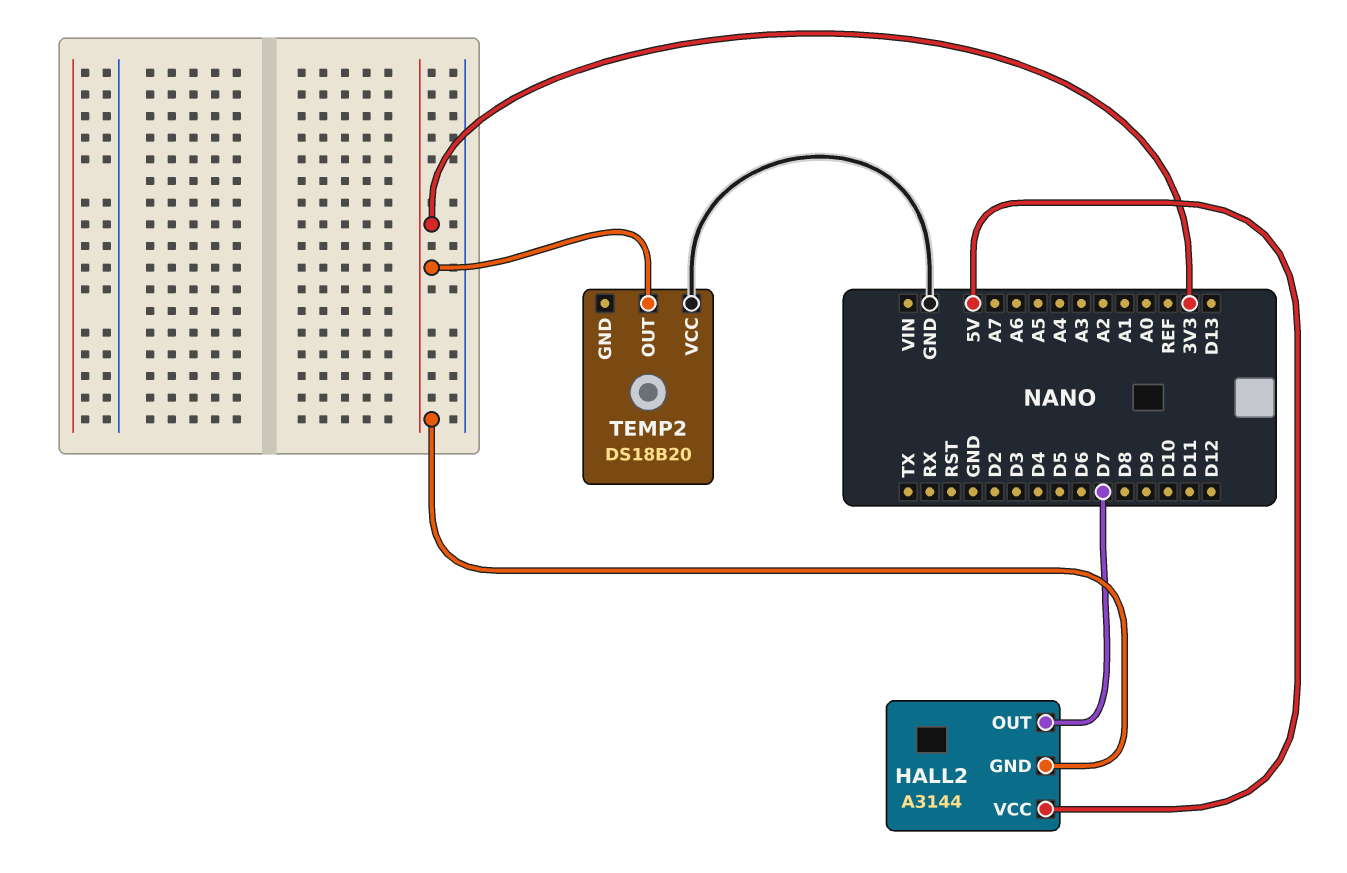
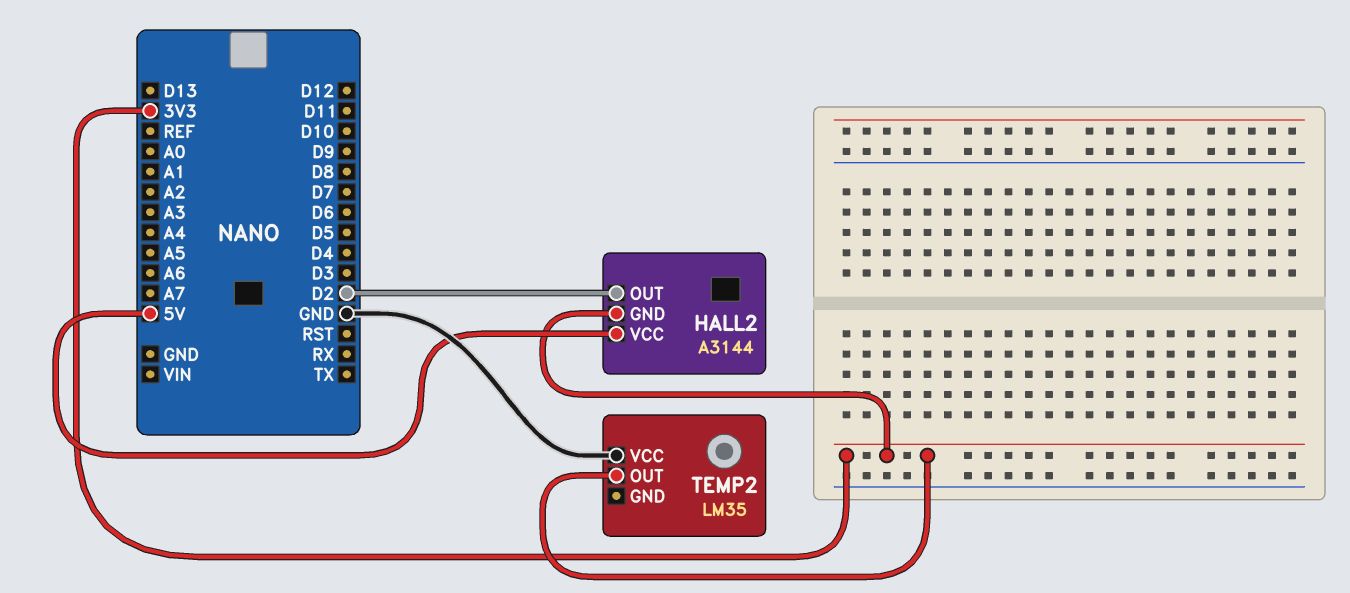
HALL2 pin OUT: D7 -> D2
TEMP2: DS18B20 -> LM35

